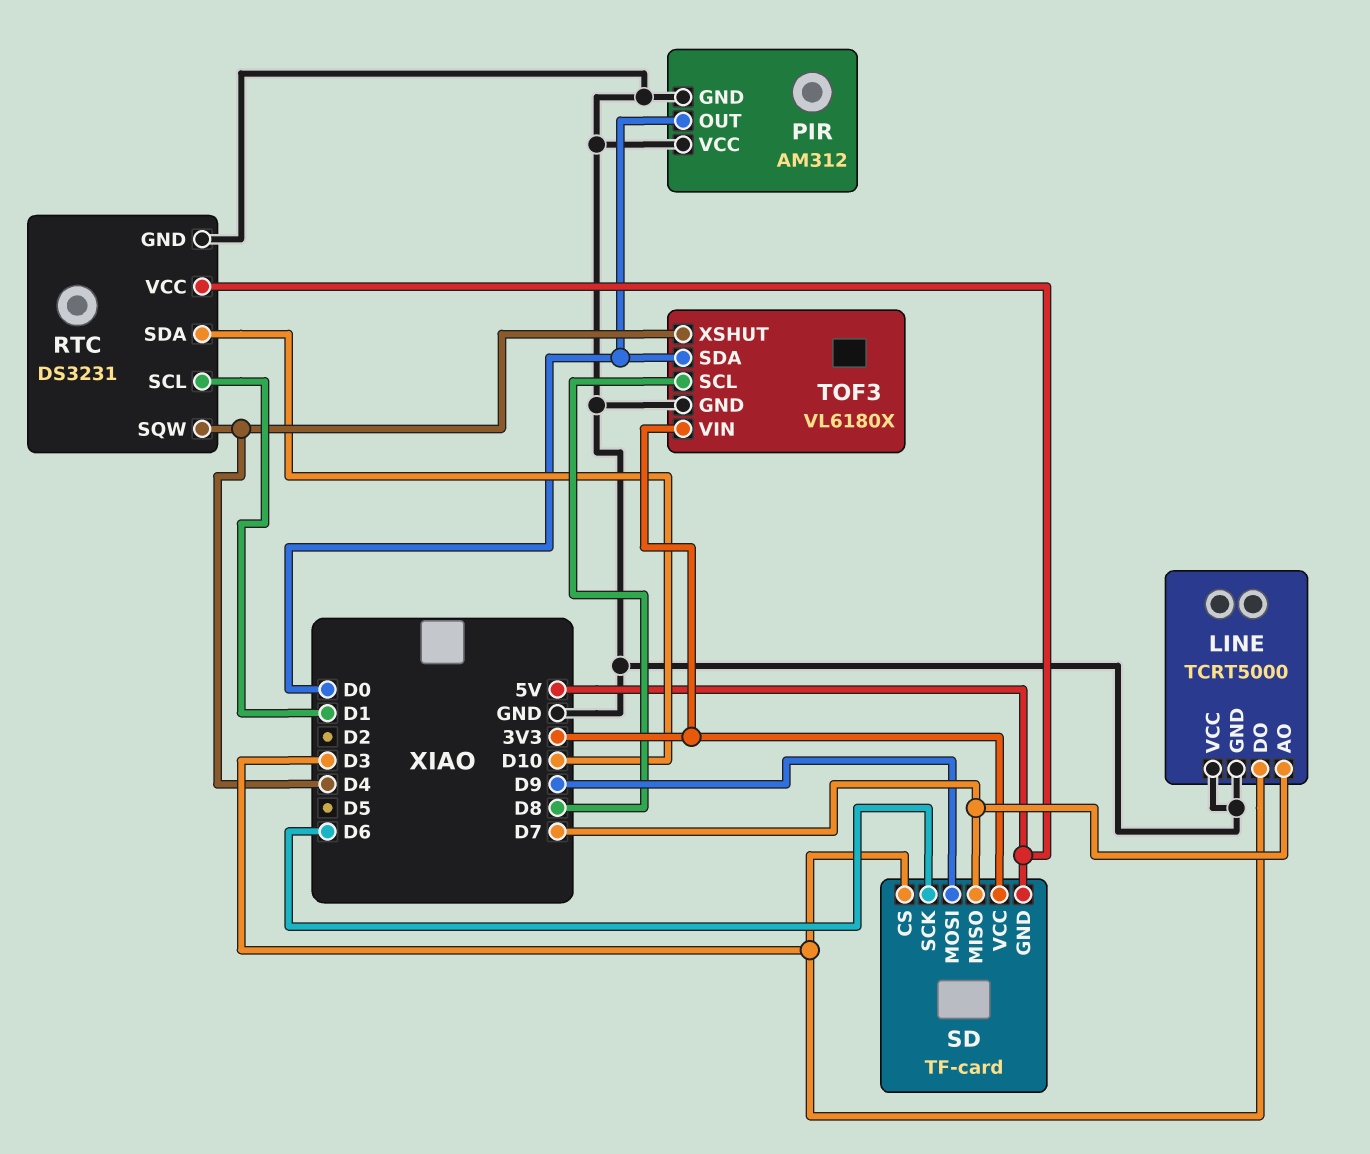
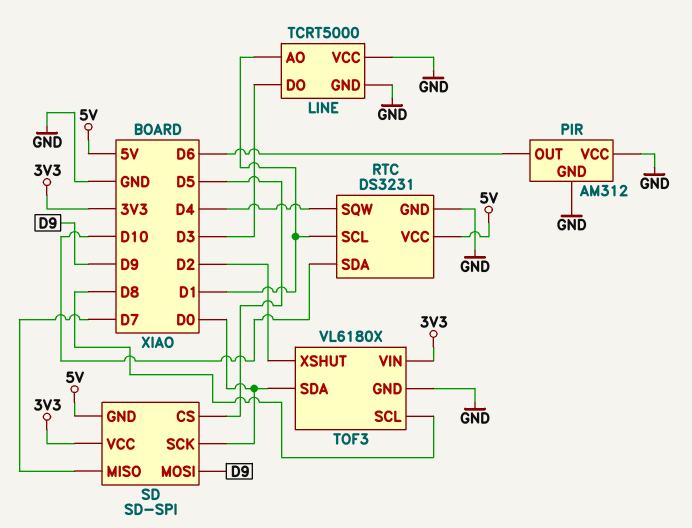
LINE pin AO: D7 -> D1
PIR pin OUT: D0 -> D6
SD: TF-card -> SD-SPI
SD pin CS: D3 -> D5
SD pin SCK: D6 -> D0
TOF3 pin XSHUT: D4 -> D2

